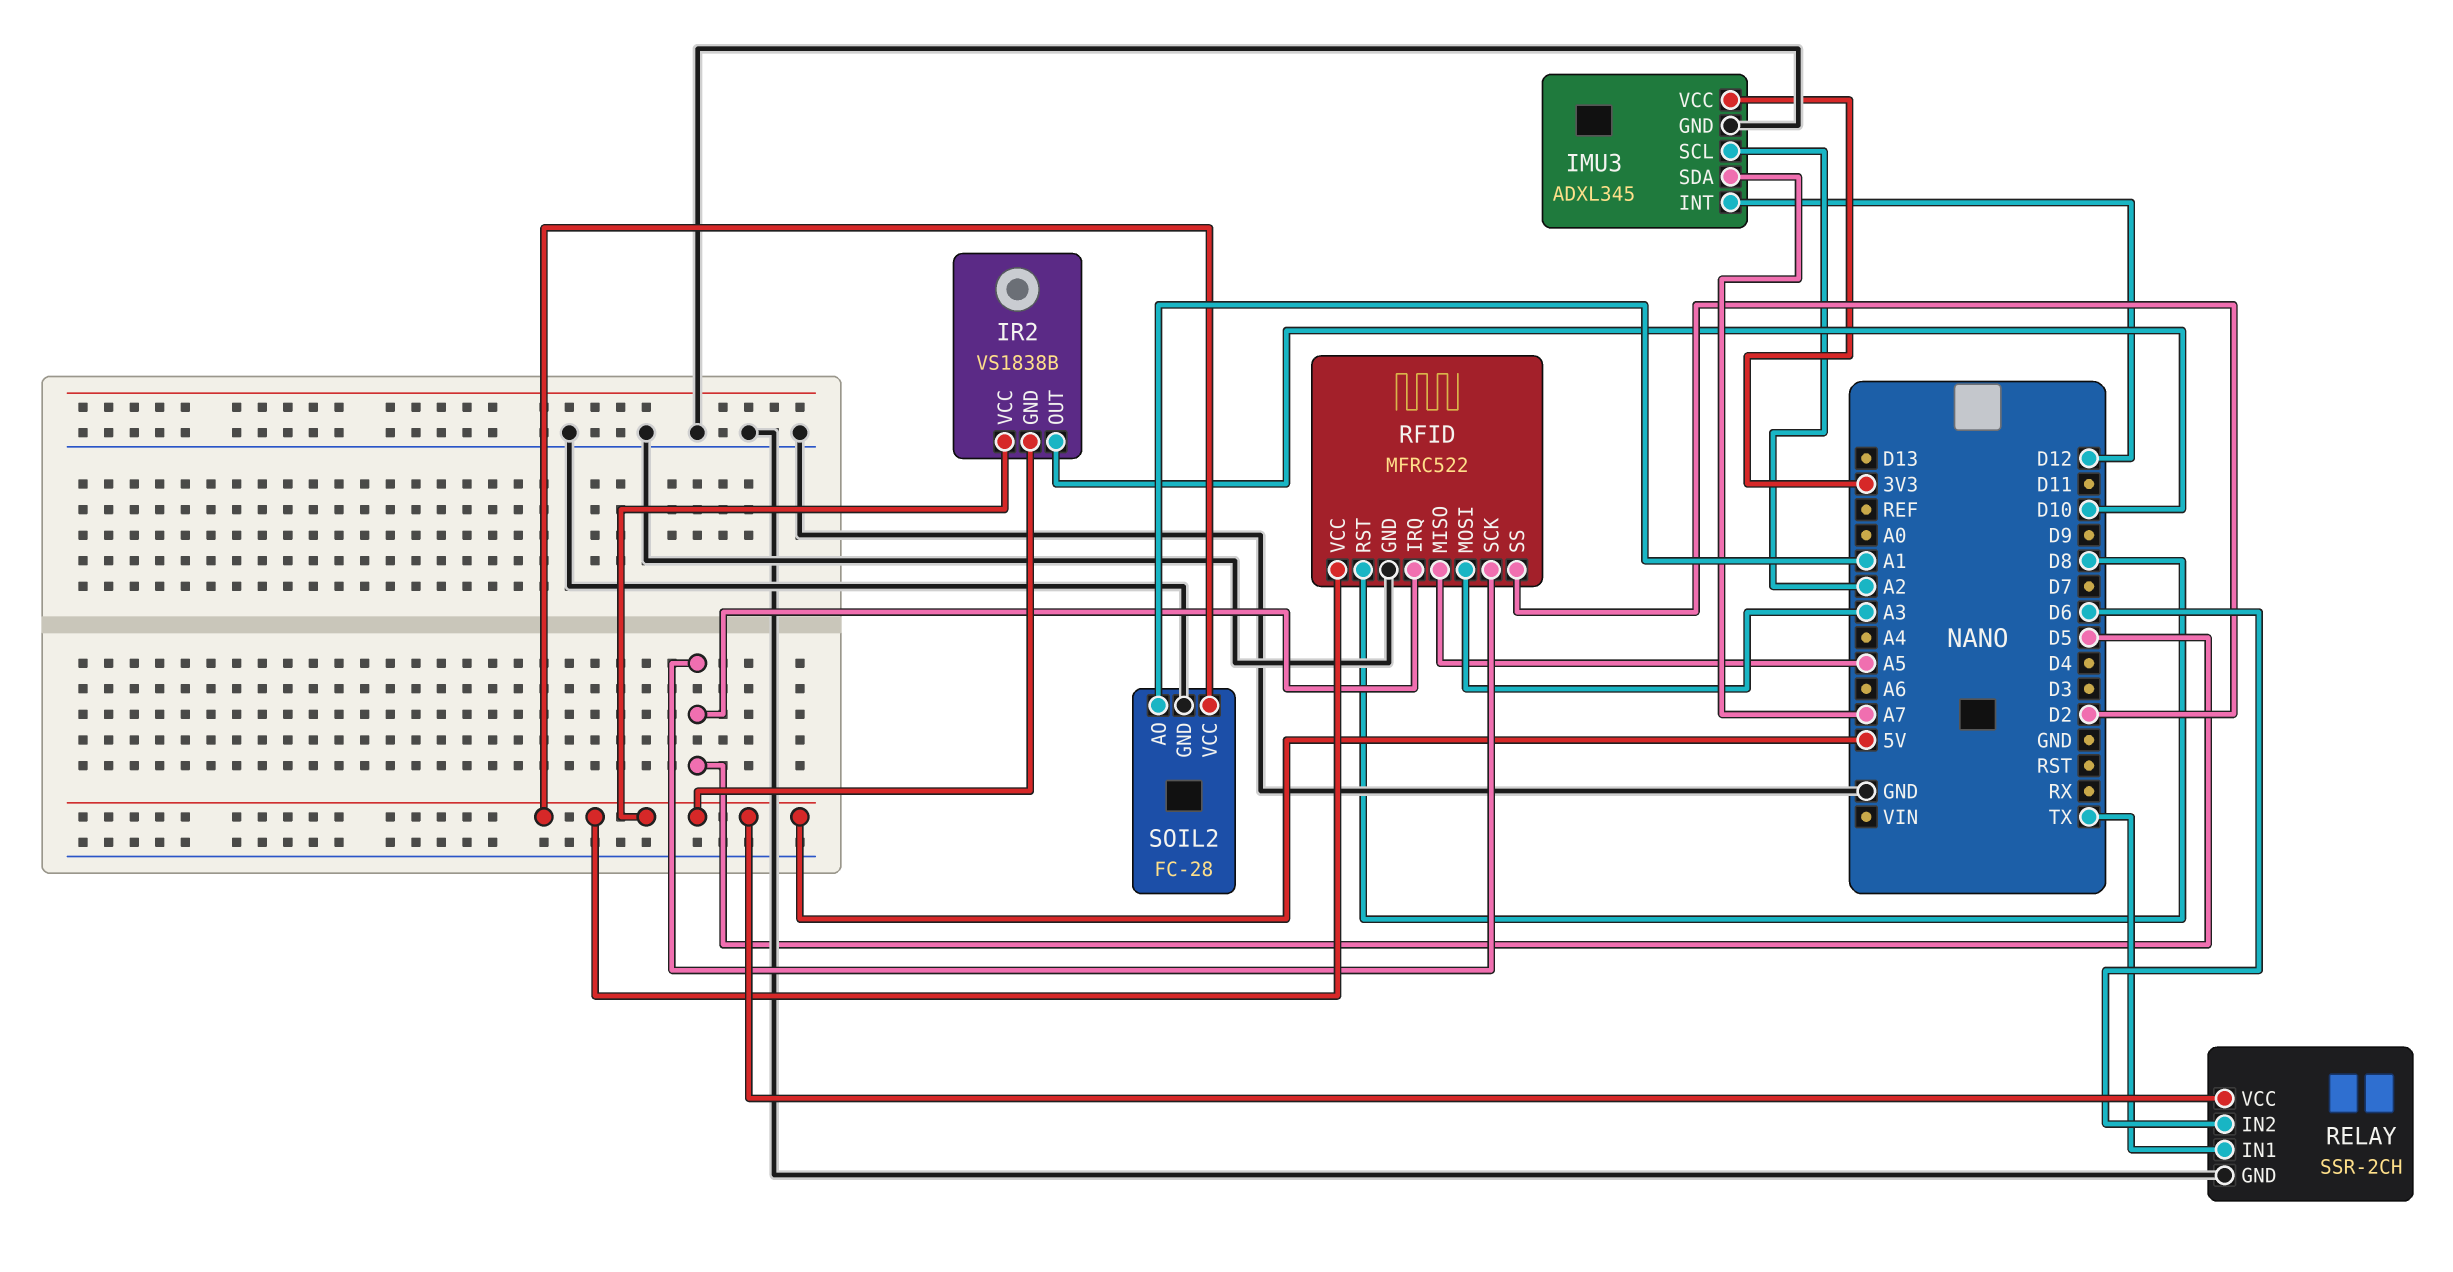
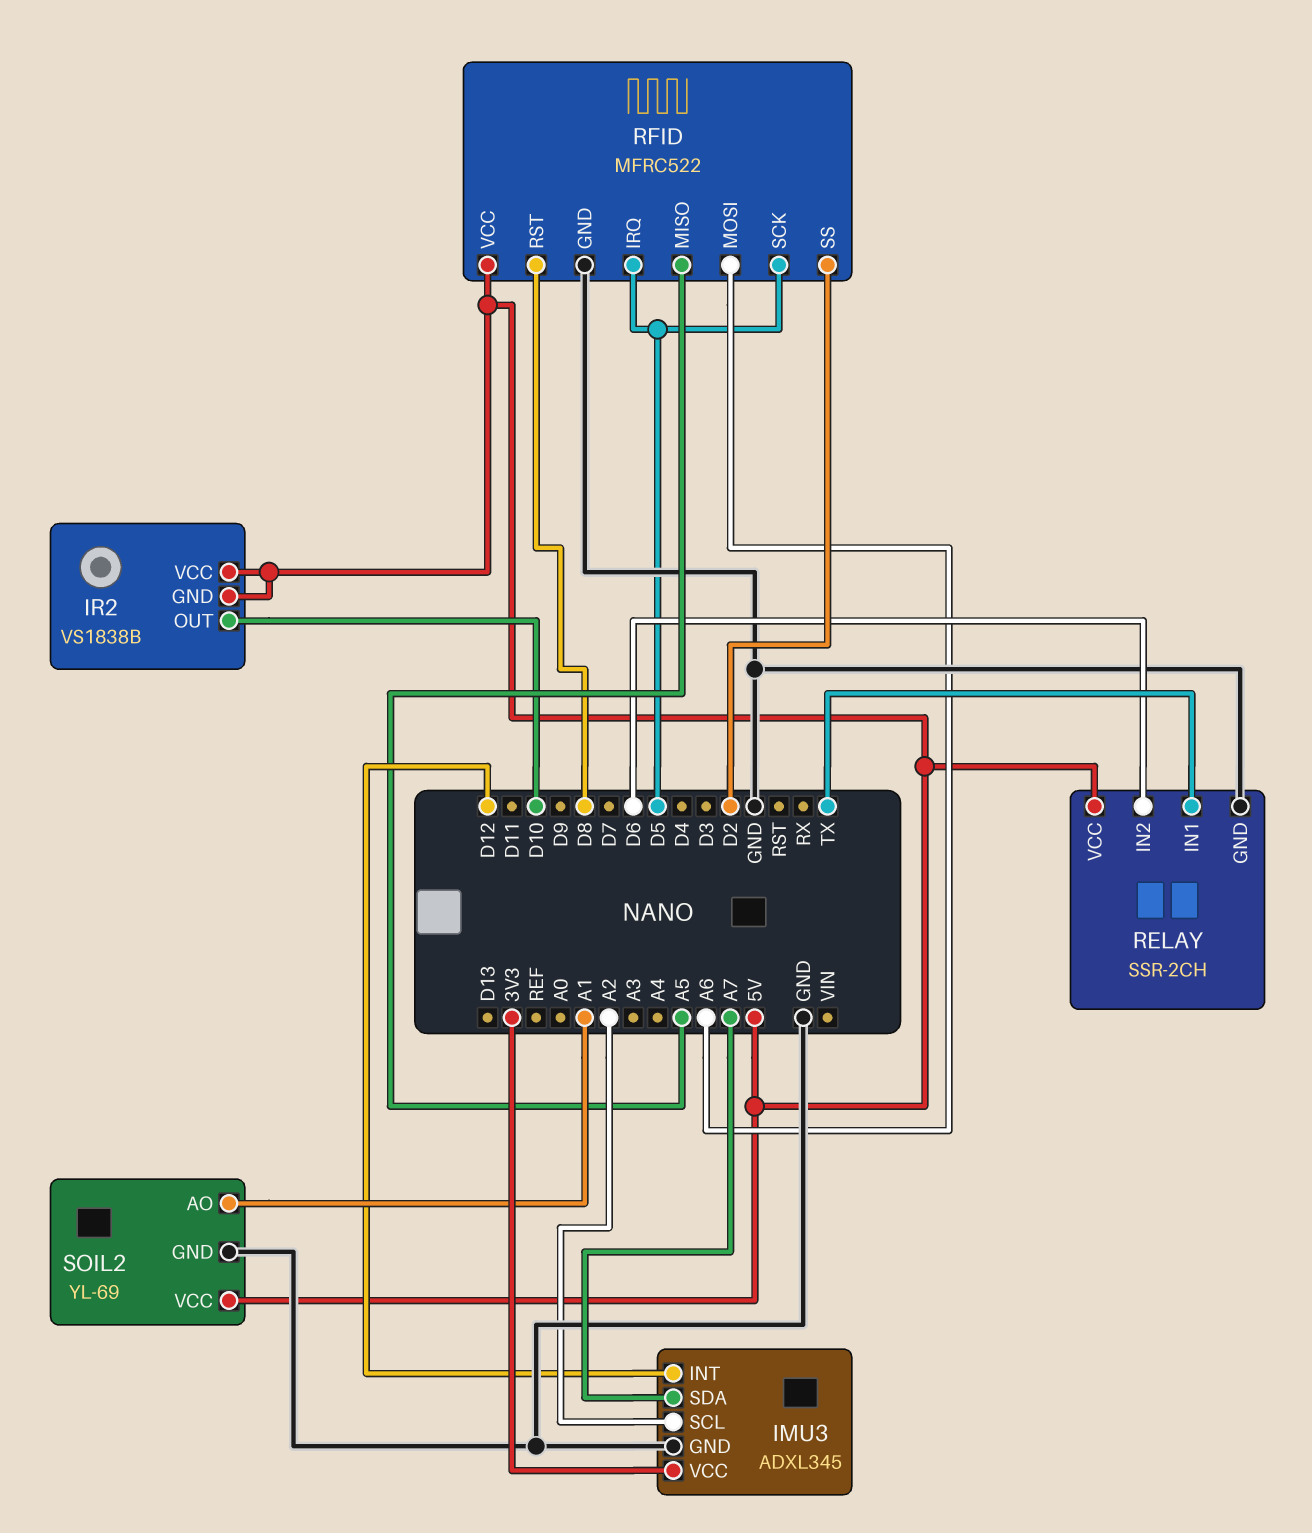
RFID pin MOSI: A3 -> A6
SOIL2: FC-28 -> YL-69

